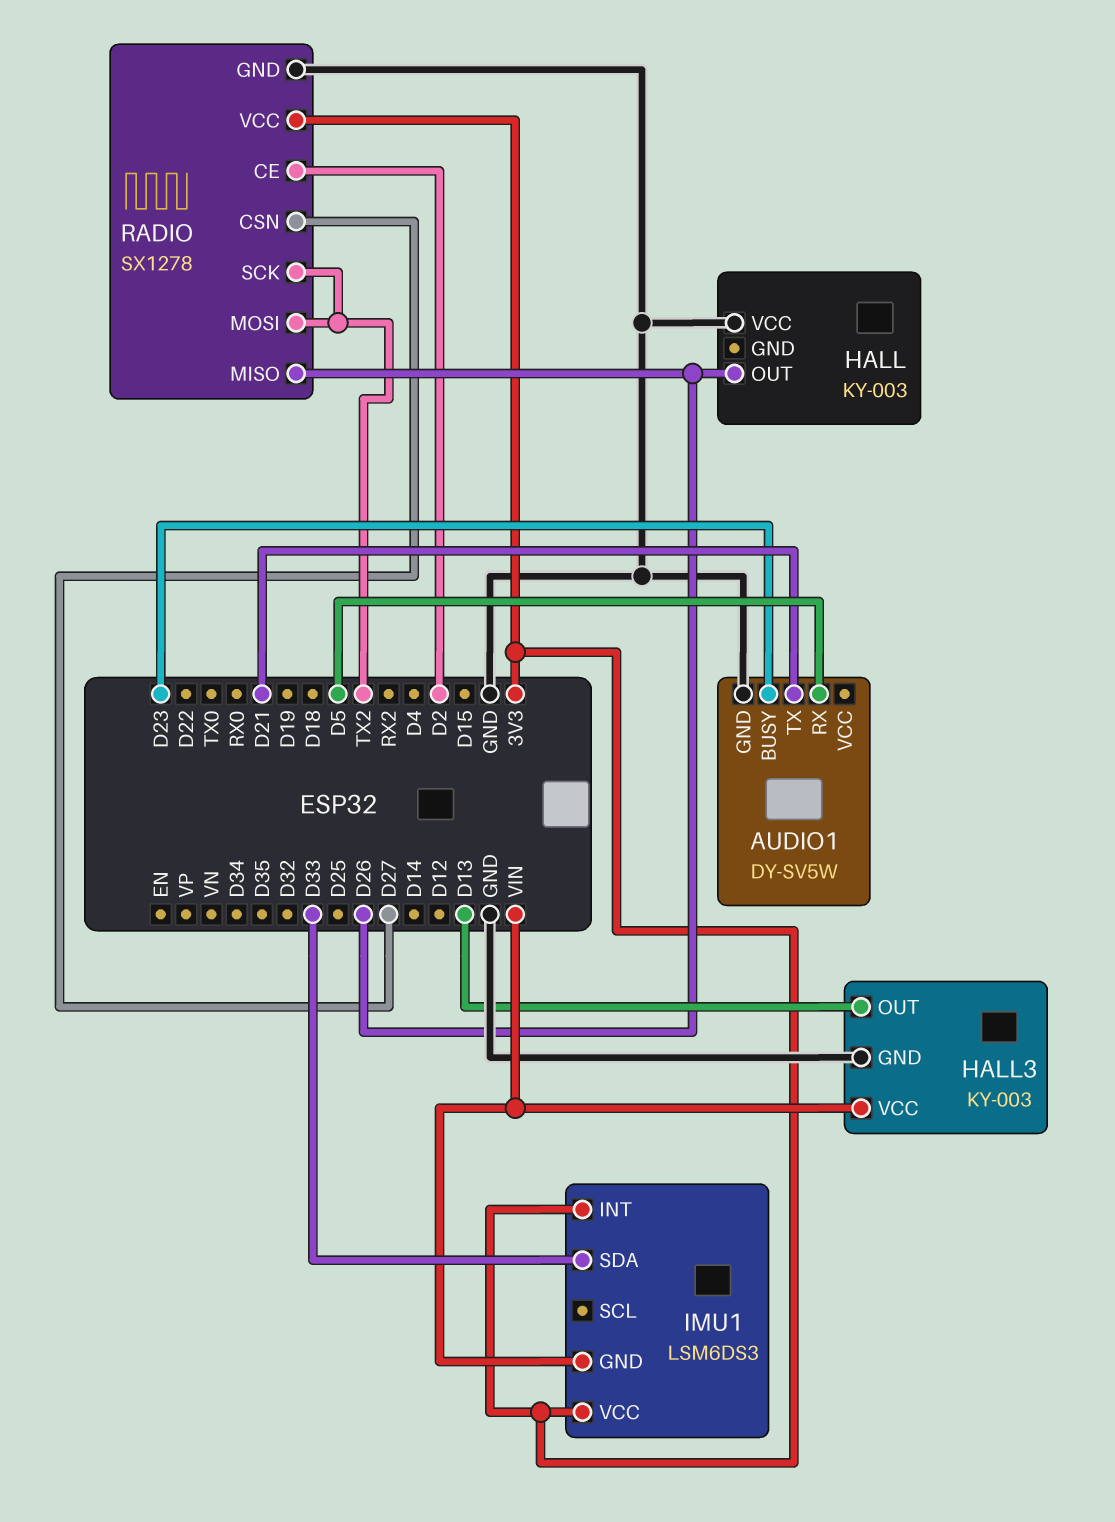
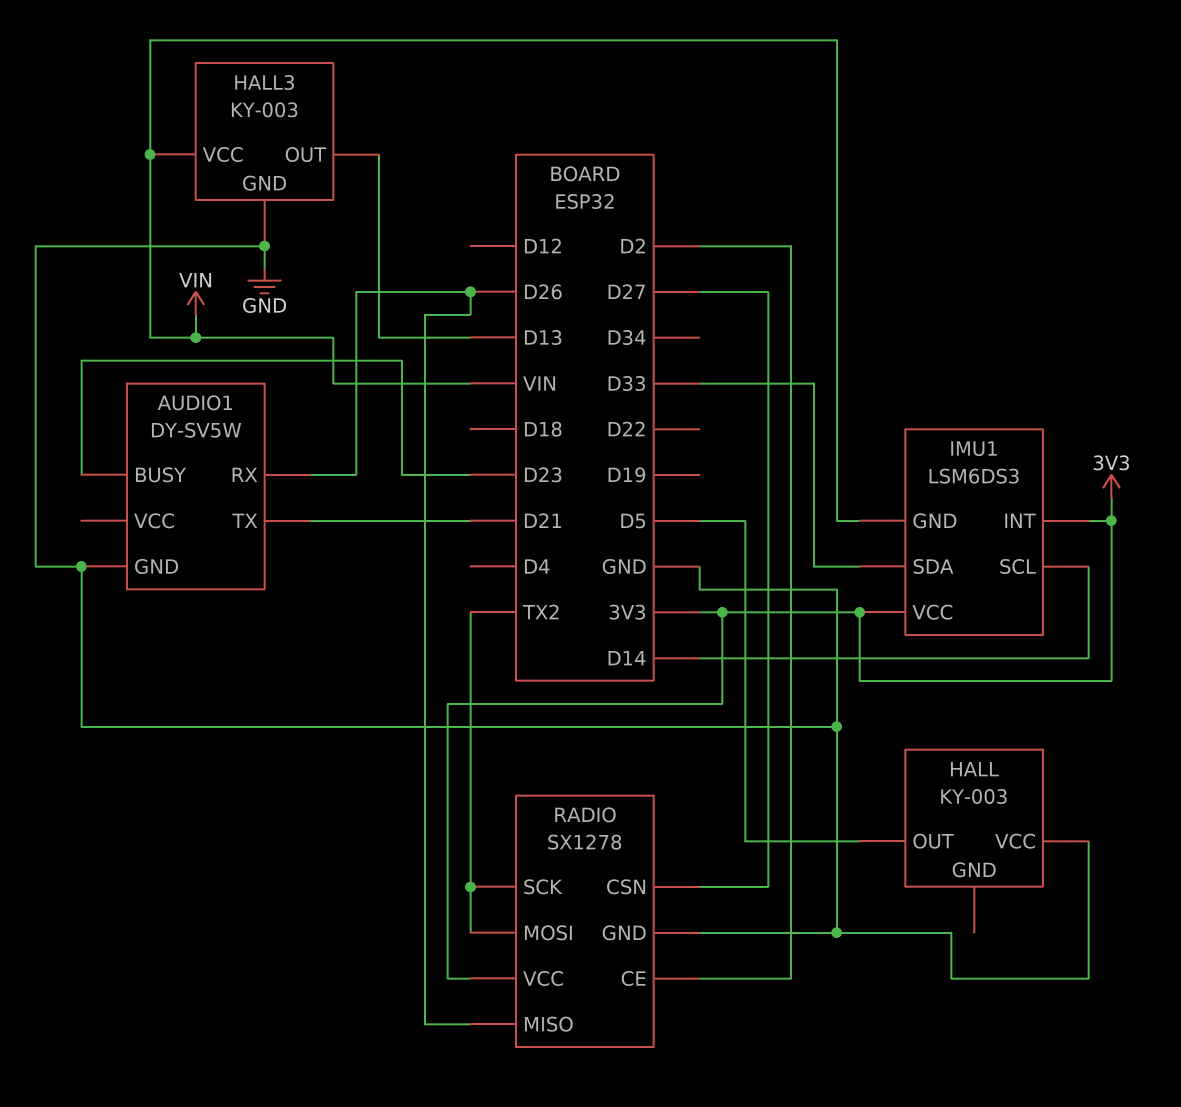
AUDIO1 pin RX: D5 -> D26
HALL pin OUT: D26 -> D5
IMU1 pin SCL: none -> D14

